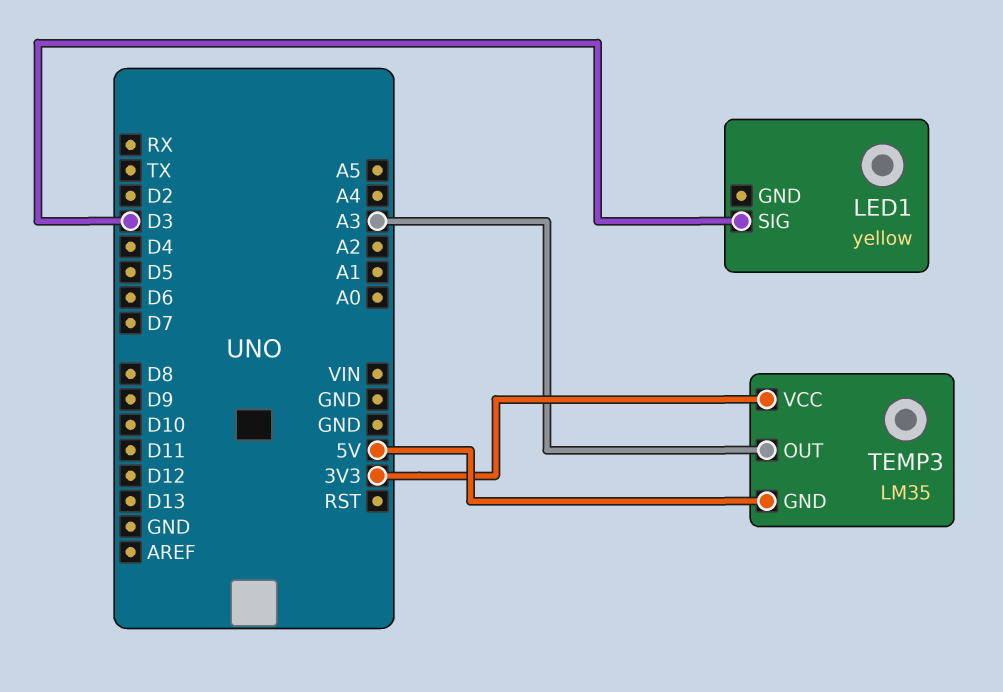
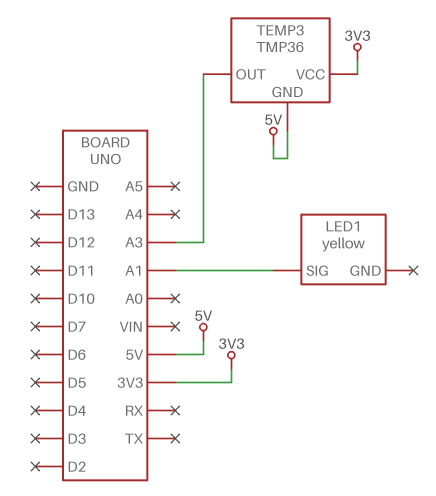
LED1 pin SIG: D3 -> A1
TEMP3: LM35 -> TMP36

